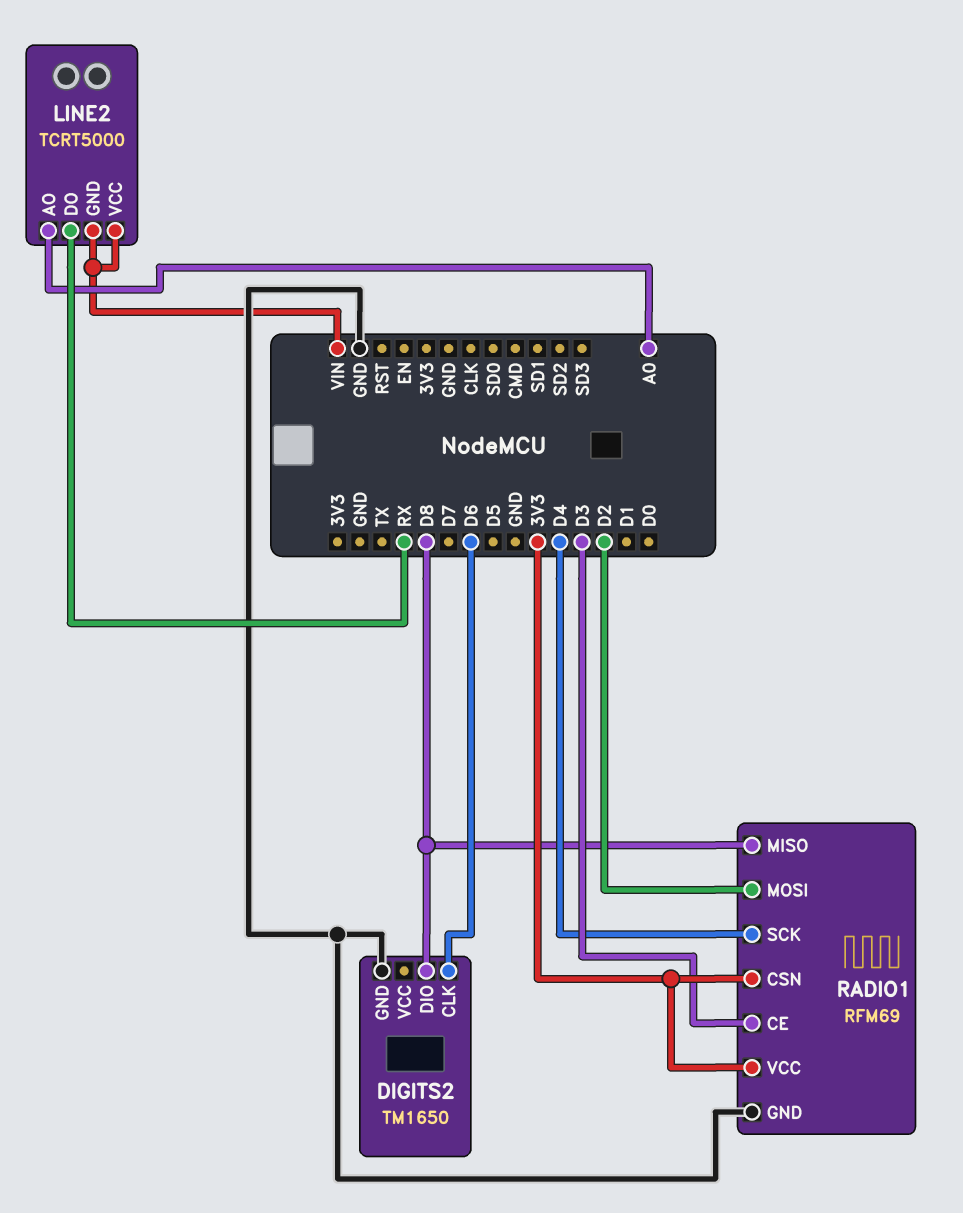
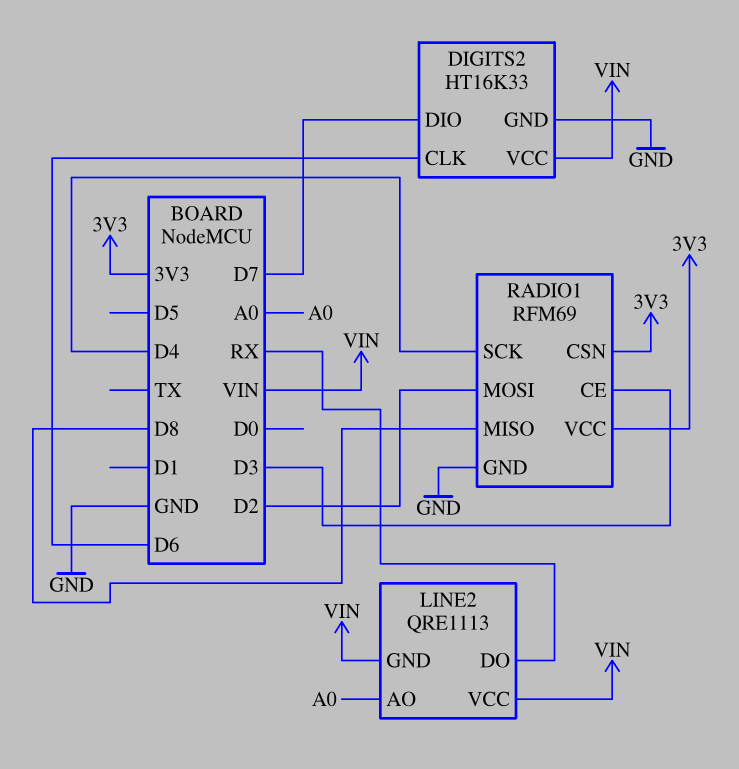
DIGITS2: TM1650 -> HT16K33
DIGITS2 pin DIO: D8 -> D7
DIGITS2 pin VCC: none -> VIN
LINE2: TCRT5000 -> QRE1113

